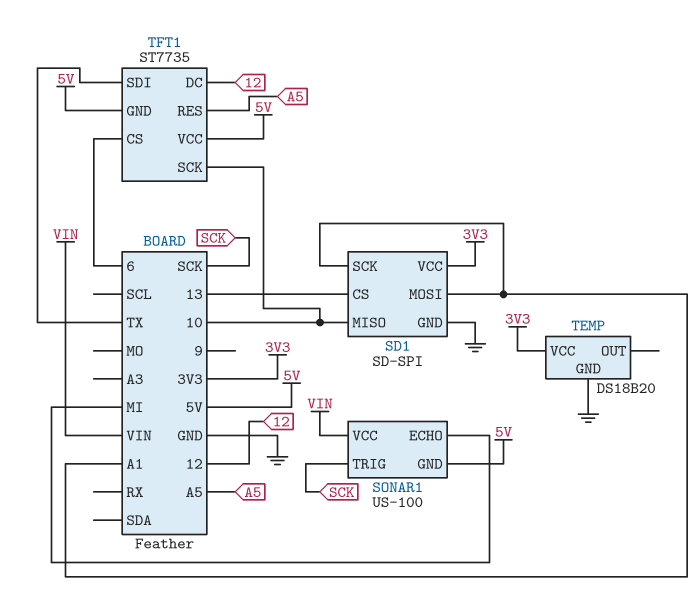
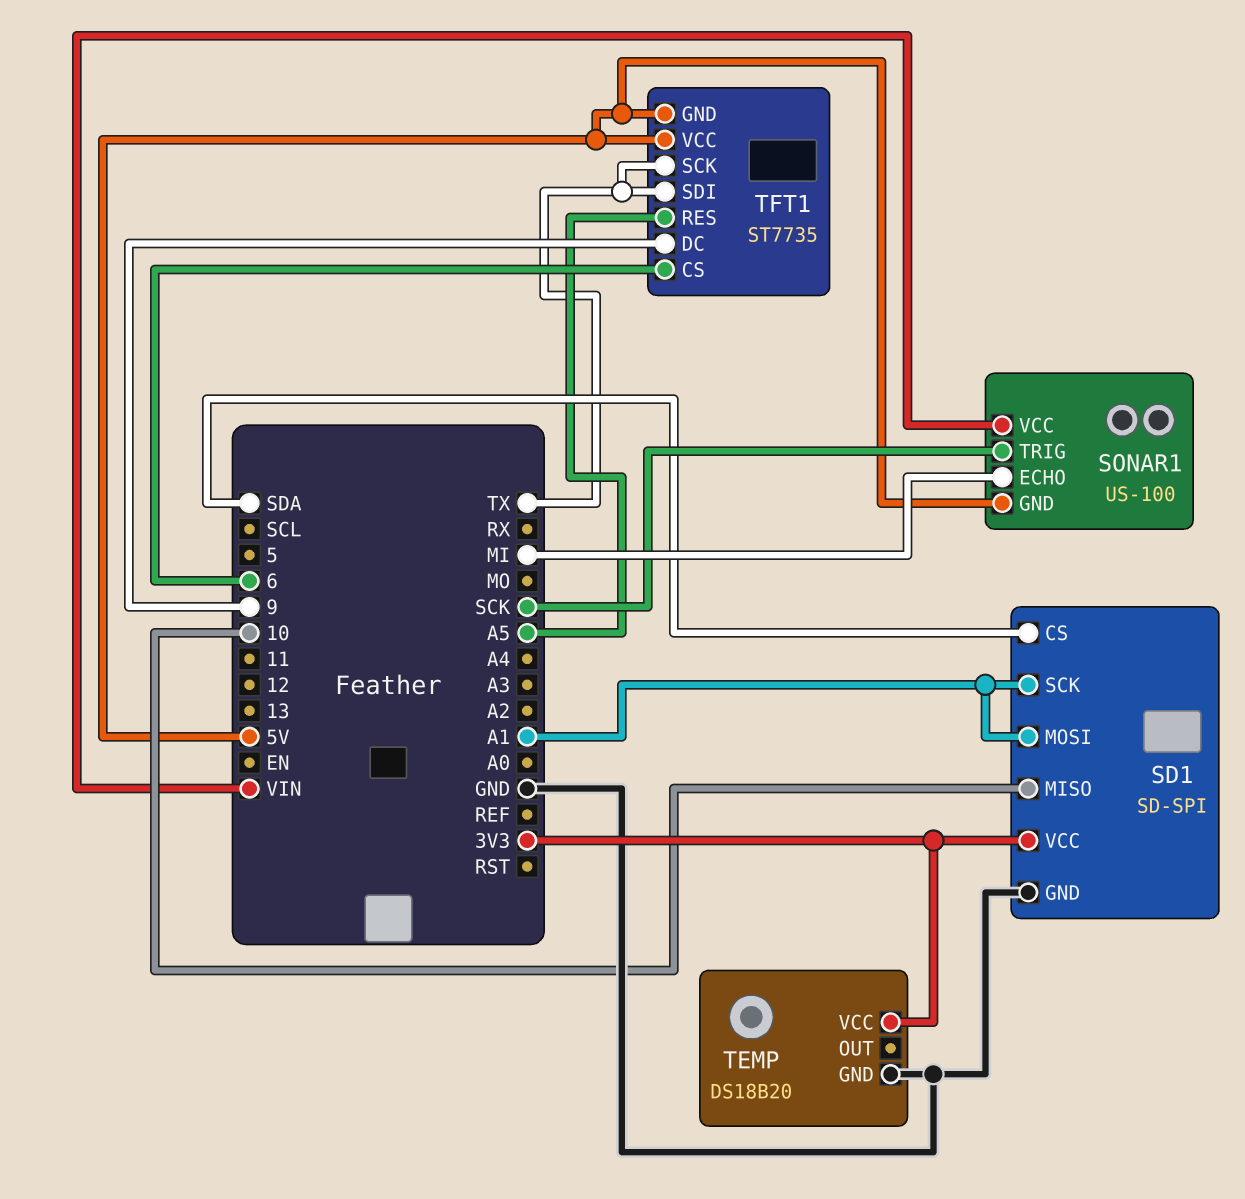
SD1 pin CS: 13 -> SDA
TFT1 pin DC: 12 -> 9
TFT1 pin SCK: 10 -> TX

